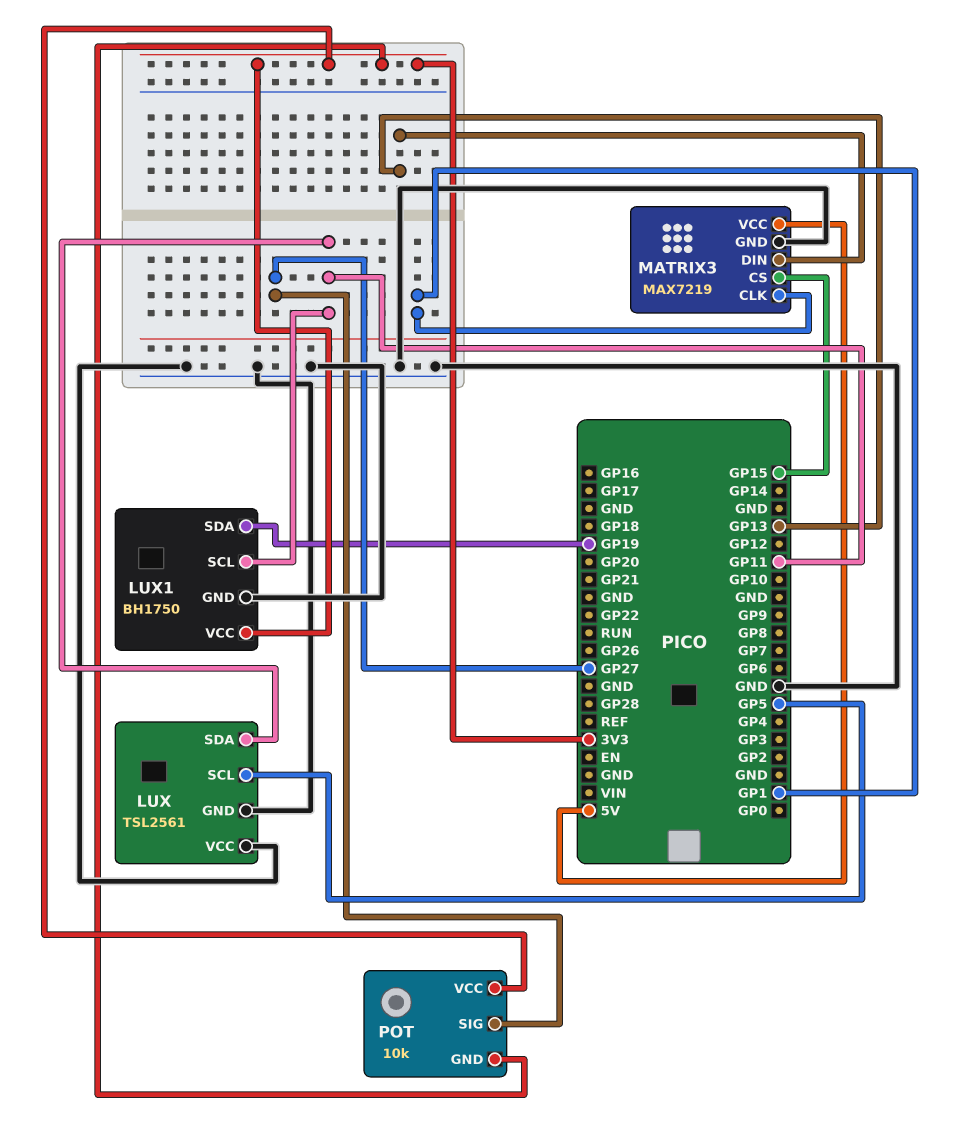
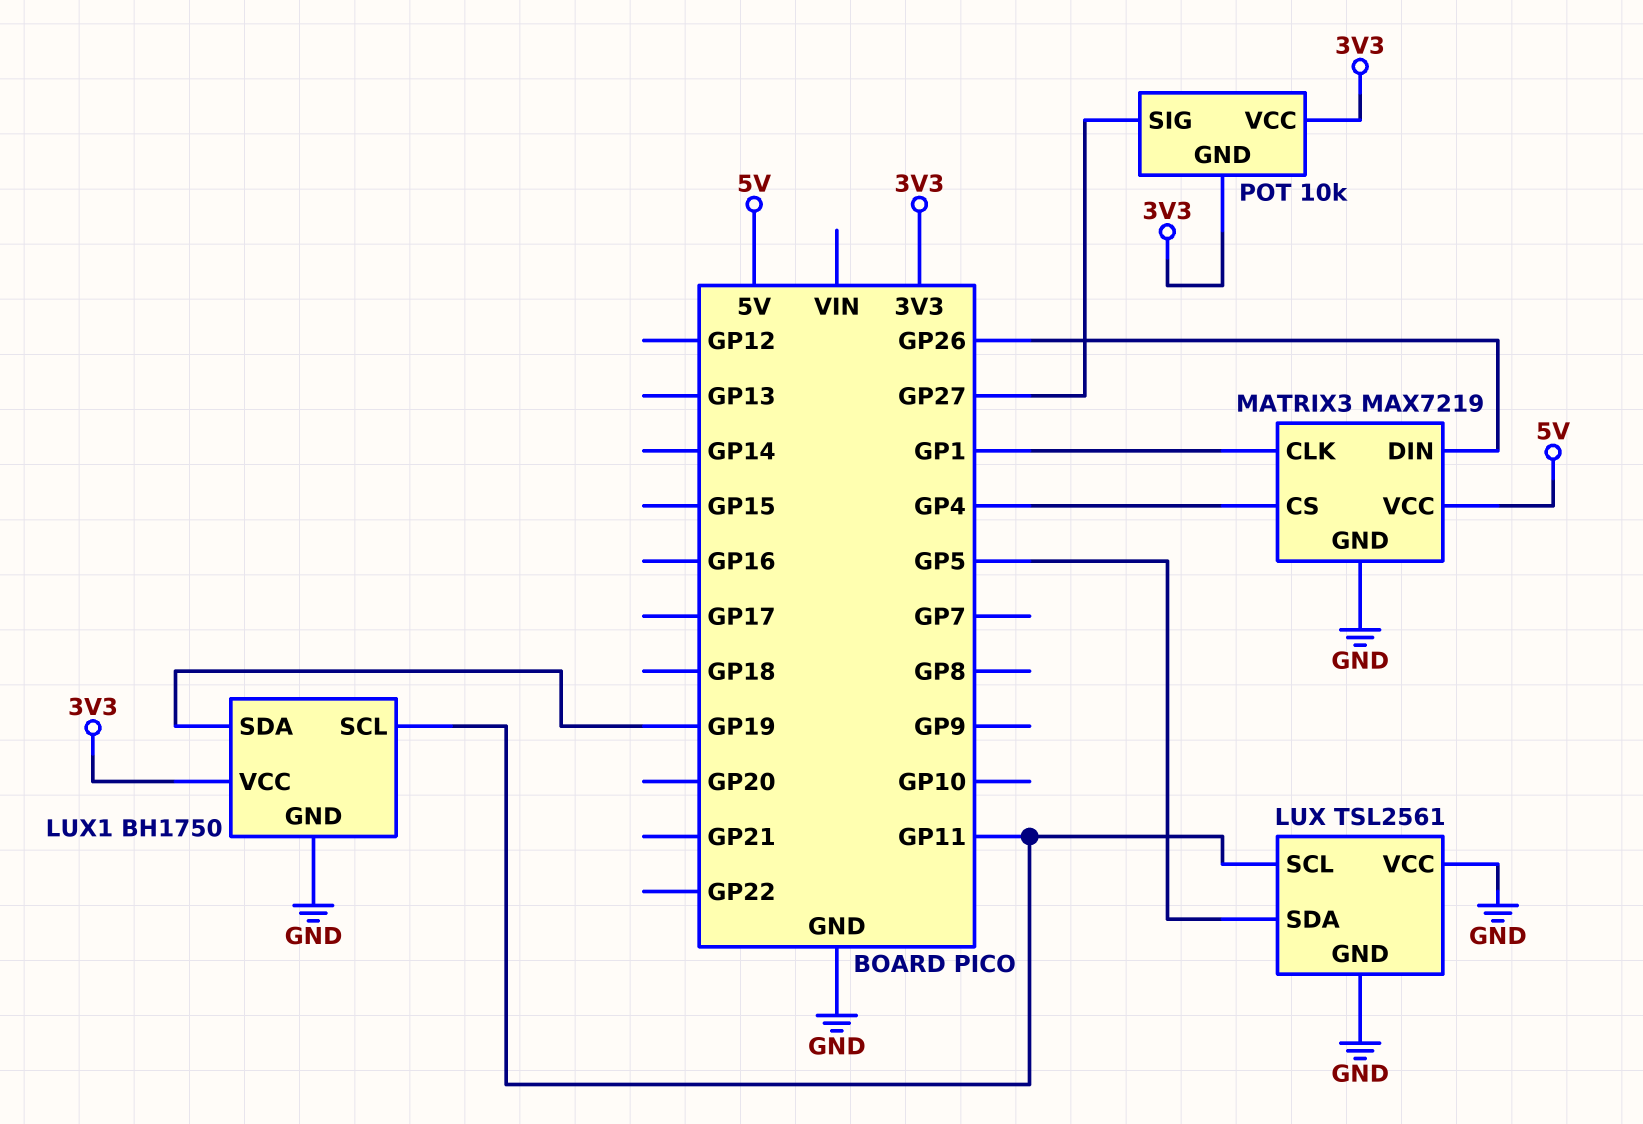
LUX pin SCL: GP5 -> GP11
LUX pin SDA: GP11 -> GP5
MATRIX3 pin CS: GP15 -> GP4
MATRIX3 pin DIN: GP13 -> GP26

